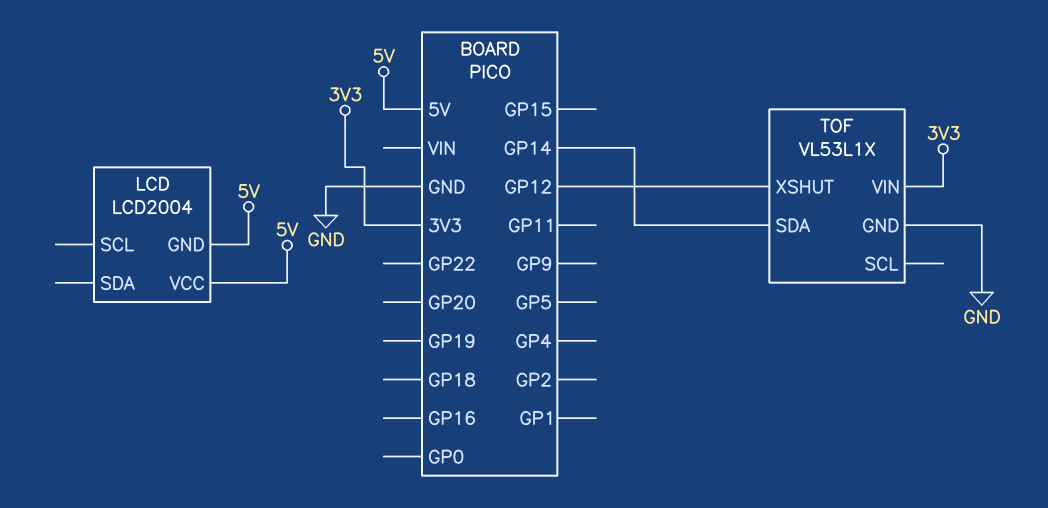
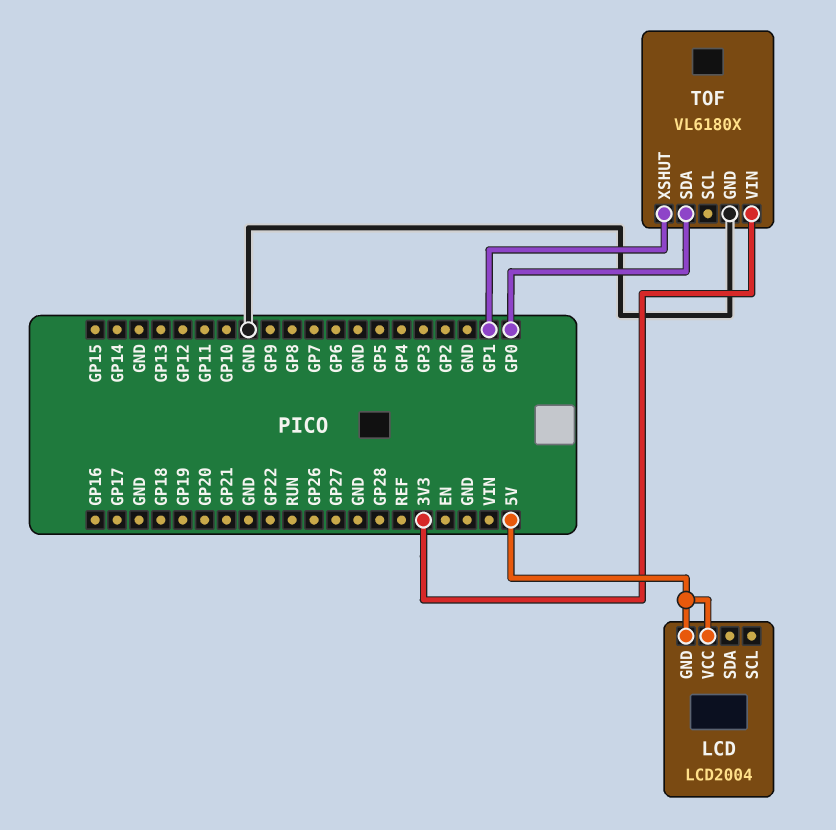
TOF: VL53L1X -> VL6180X
TOF pin SDA: GP14 -> GP0
TOF pin XSHUT: GP12 -> GP1

